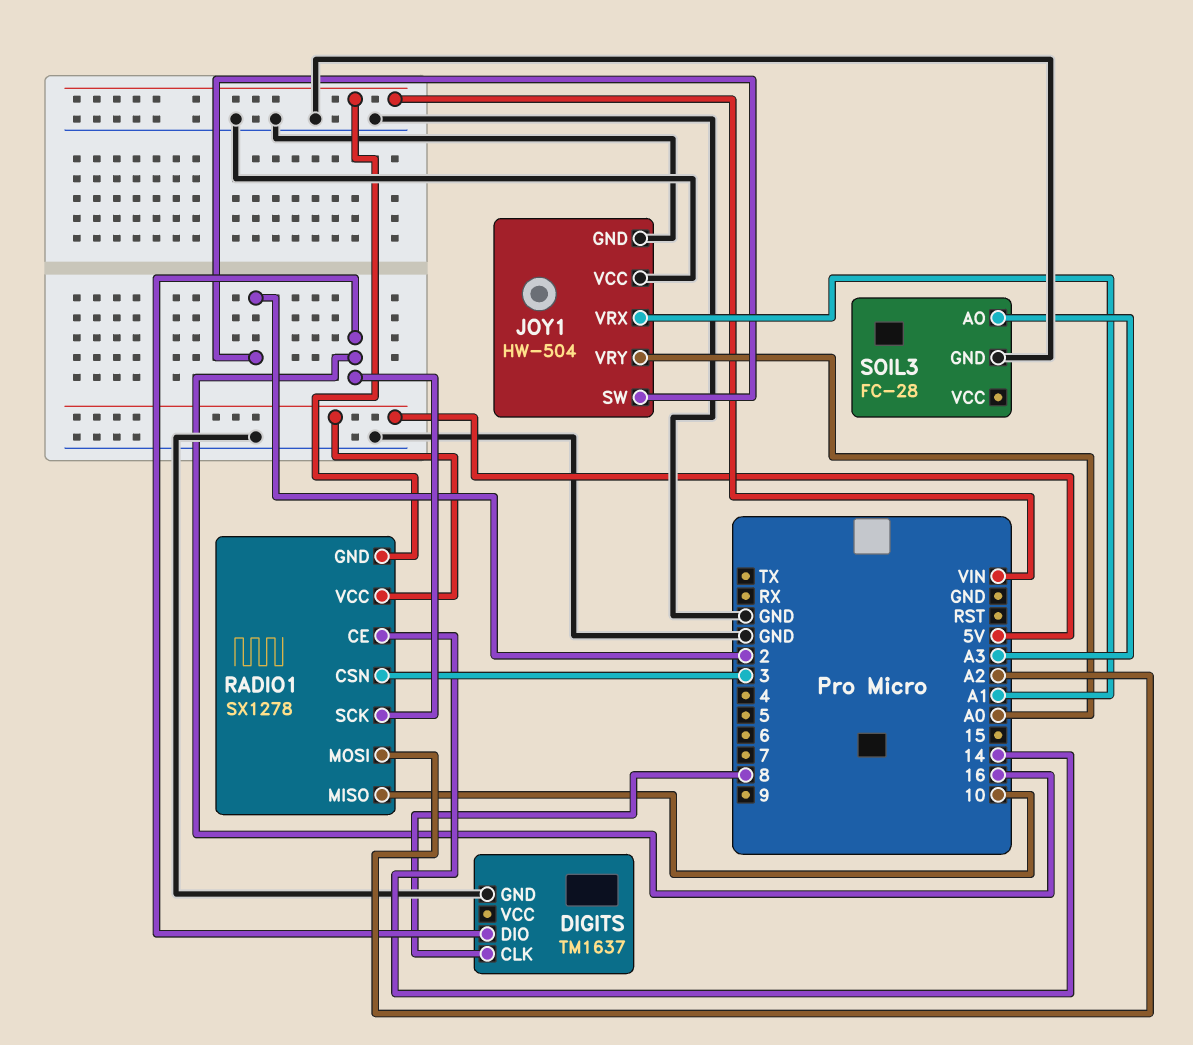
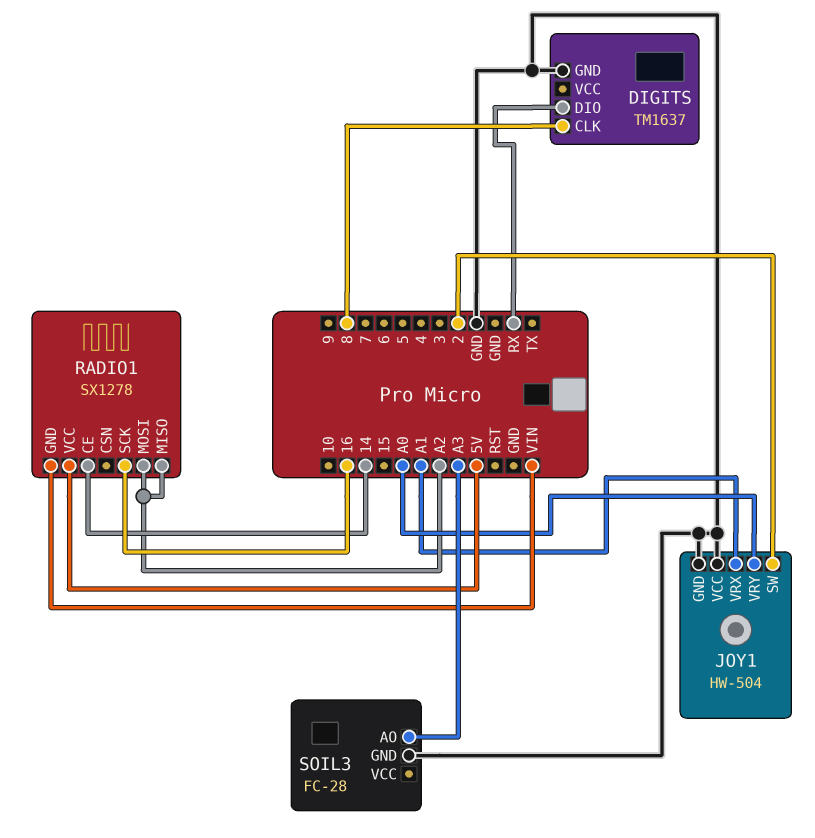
DIGITS pin DIO: 16 -> RX
RADIO1 pin CSN: 3 -> none
RADIO1 pin MISO: 10 -> A2

